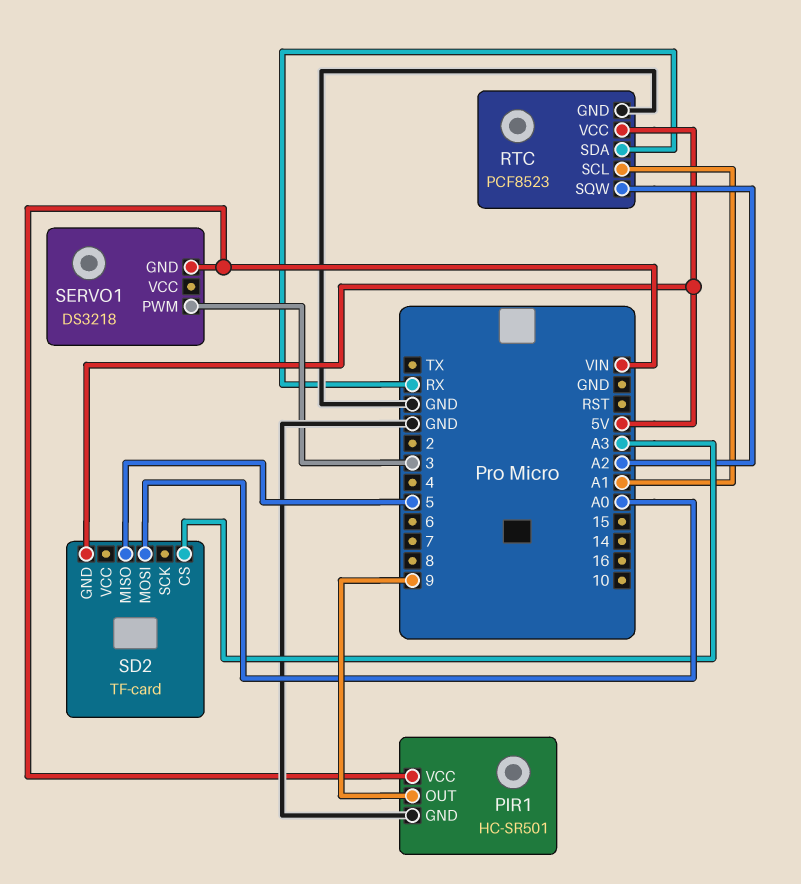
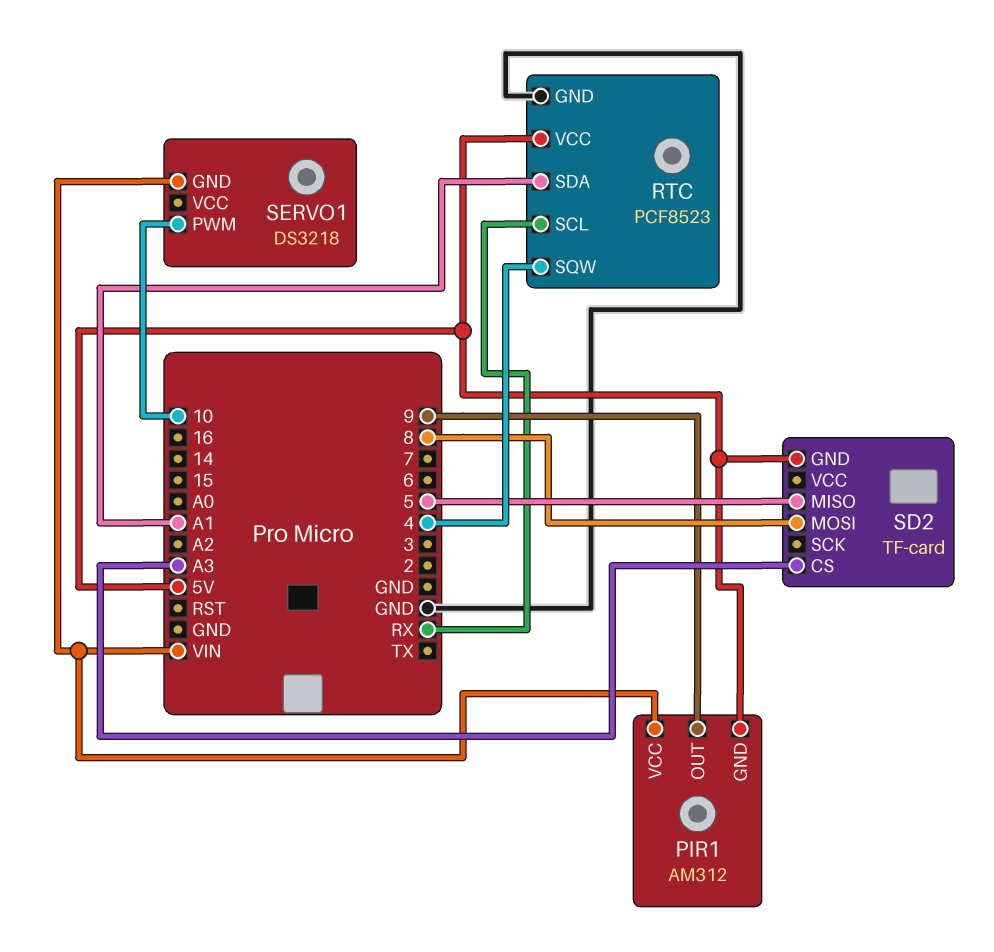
PIR1: HC-SR501 -> AM312
PIR1 pin GND: GND -> 5V
RTC pin SCL: A1 -> RX
RTC pin SDA: RX -> A1
RTC pin SQW: A2 -> 4
SD2 pin MOSI: A0 -> 8
SERVO1 pin PWM: 3 -> 10

